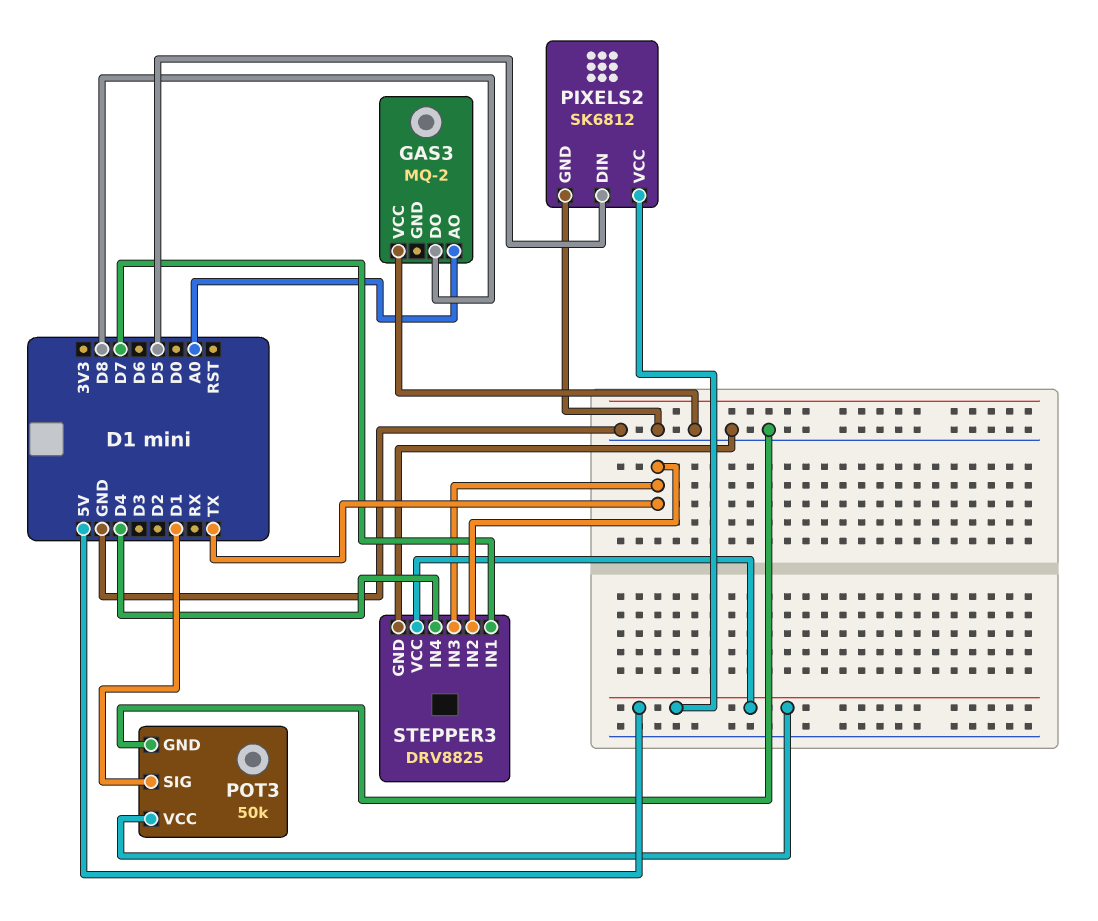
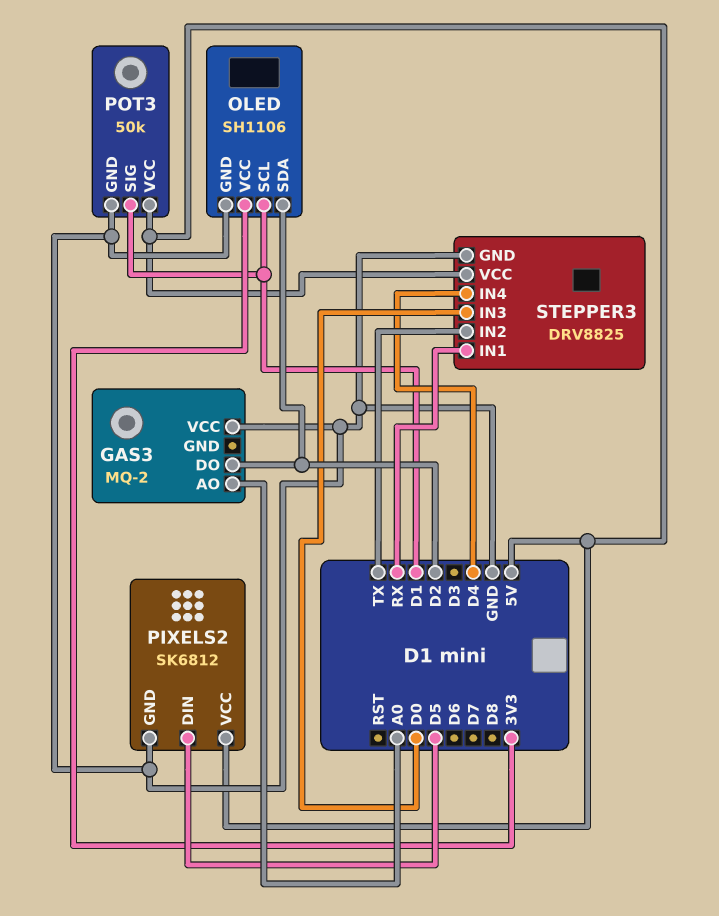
GAS3 pin DO: D8 -> D2
OLED: none -> SH1106
OLED pin GND: none -> GND
OLED pin SCL: none -> D1
OLED pin SDA: none -> D2
OLED pin VCC: none -> 3V3
STEPPER3 pin IN1: D7 -> RX
STEPPER3 pin IN3: TX -> D0

